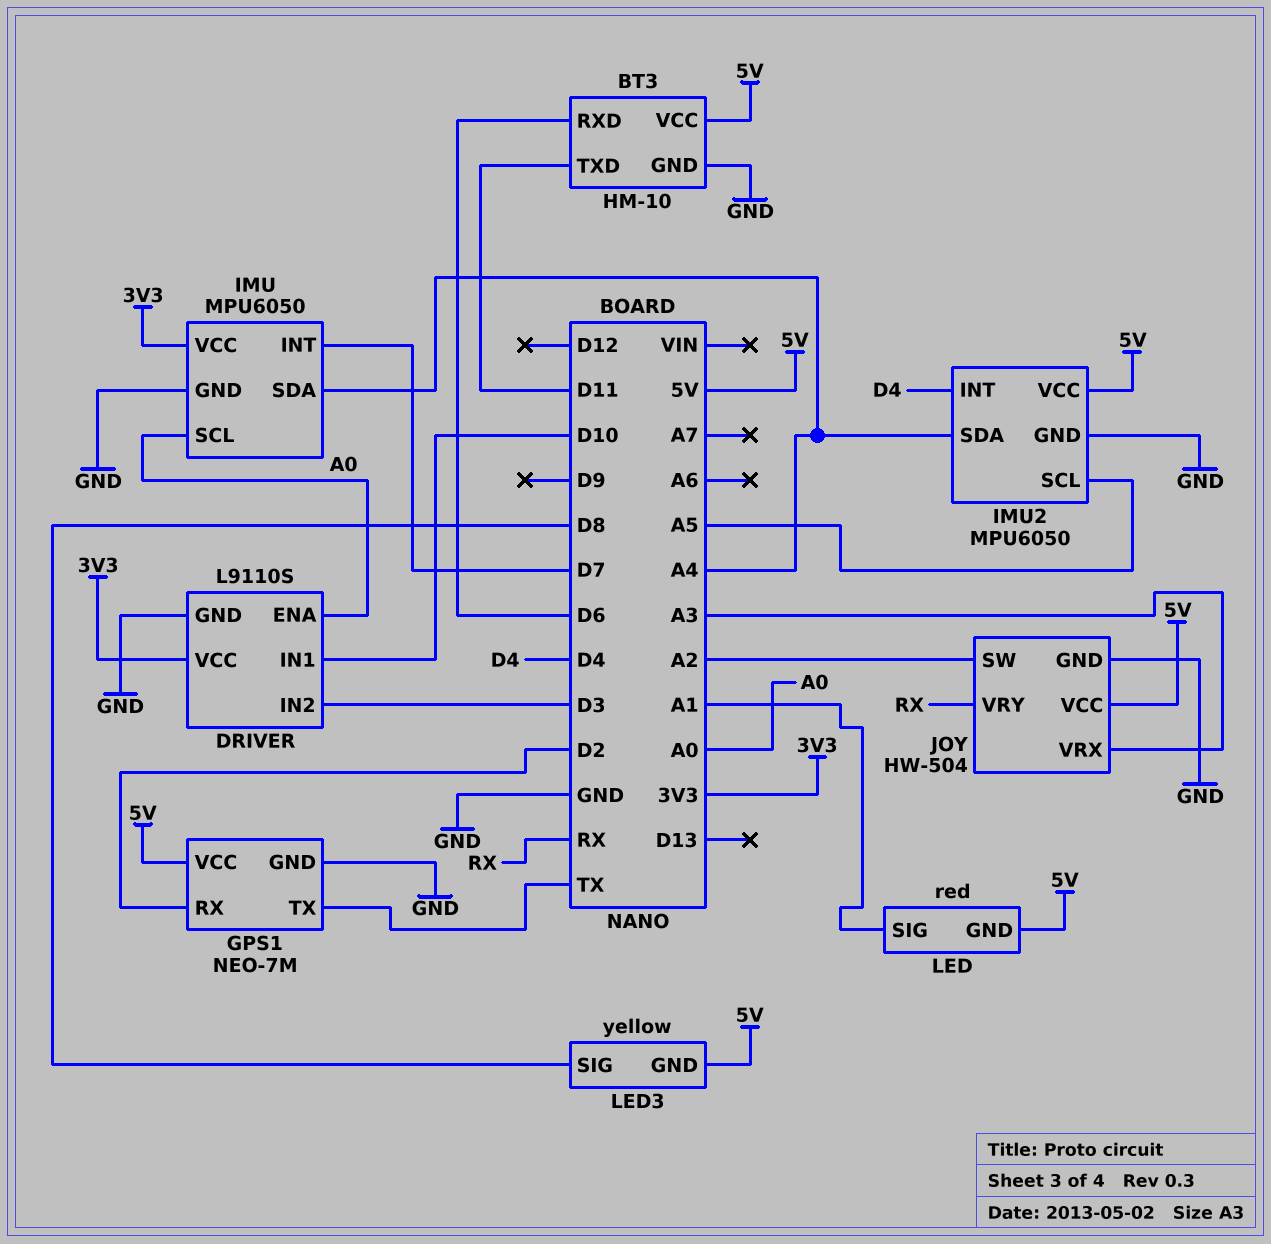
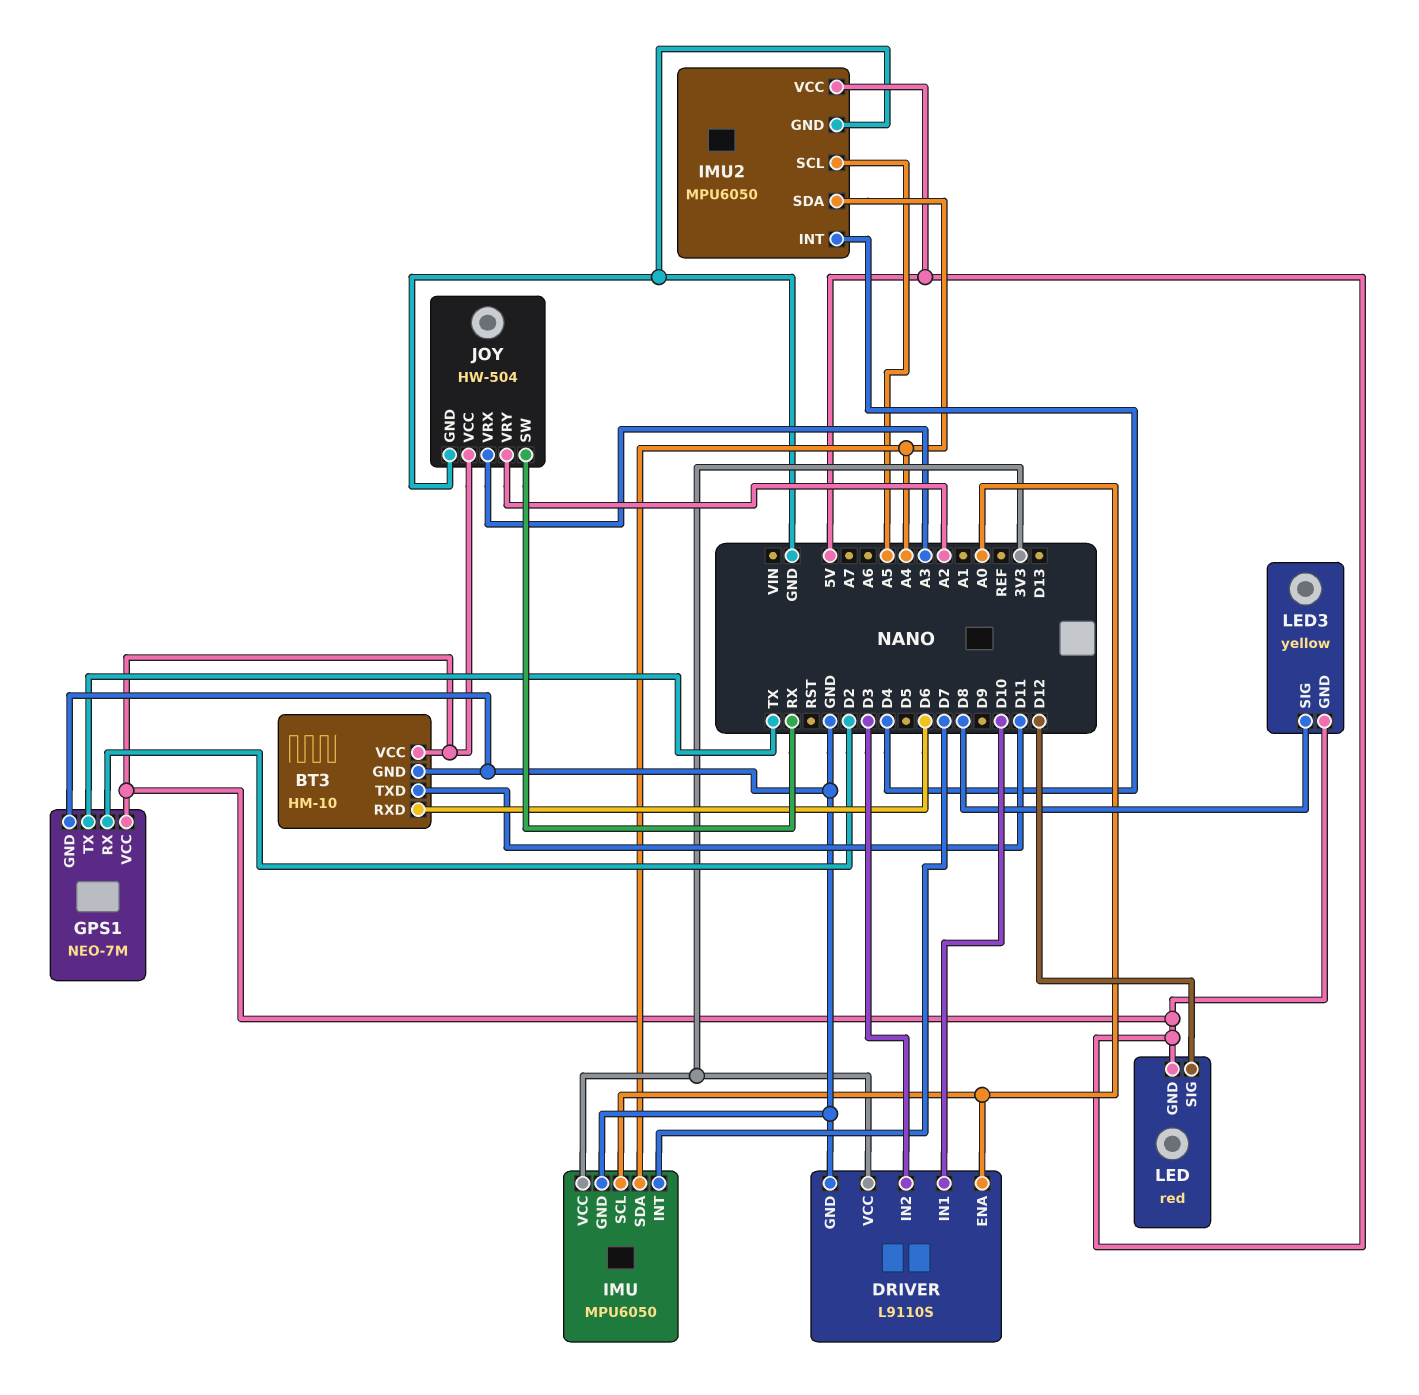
JOY pin SW: A2 -> RX
JOY pin VRY: RX -> A2
LED pin SIG: A1 -> D12

